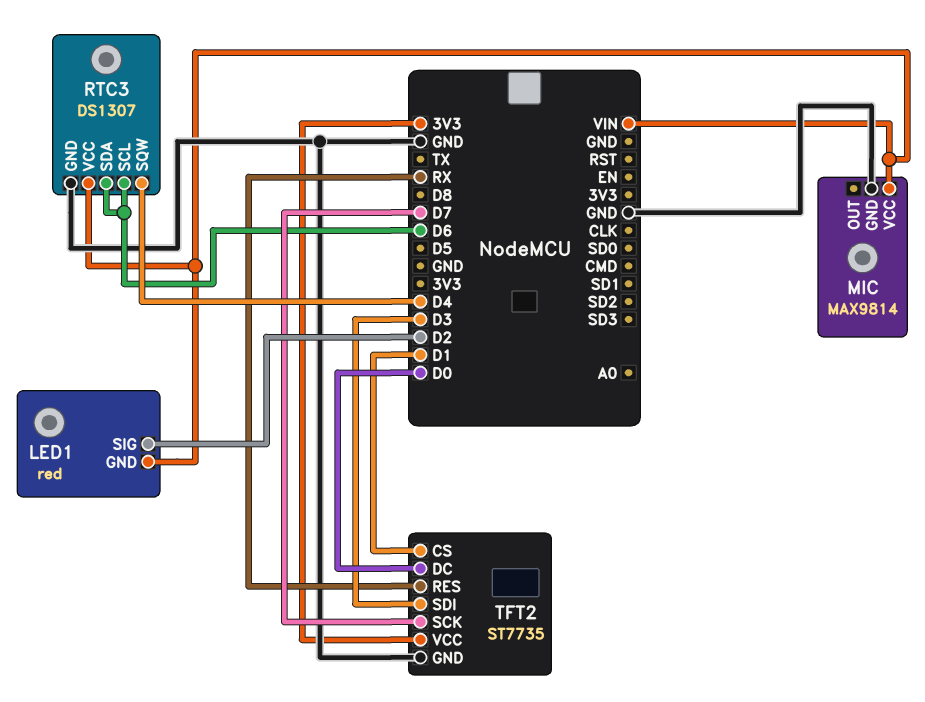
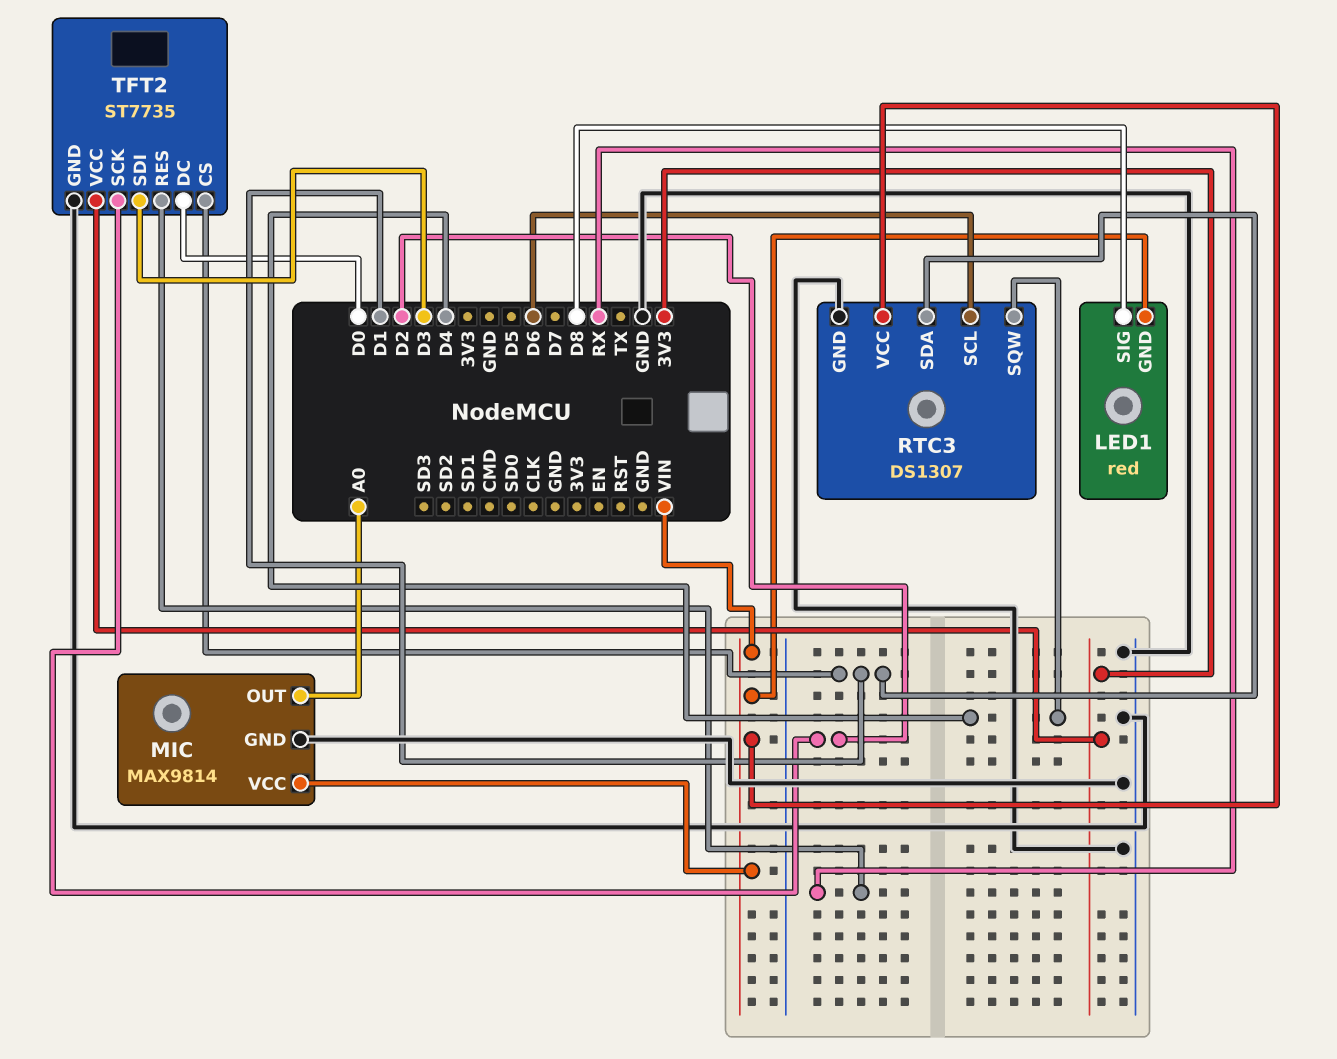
LED1 pin SIG: D2 -> D8
MIC pin OUT: none -> A0
RTC3 pin SDA: D6 -> D1
TFT2 pin SCK: D7 -> D2

